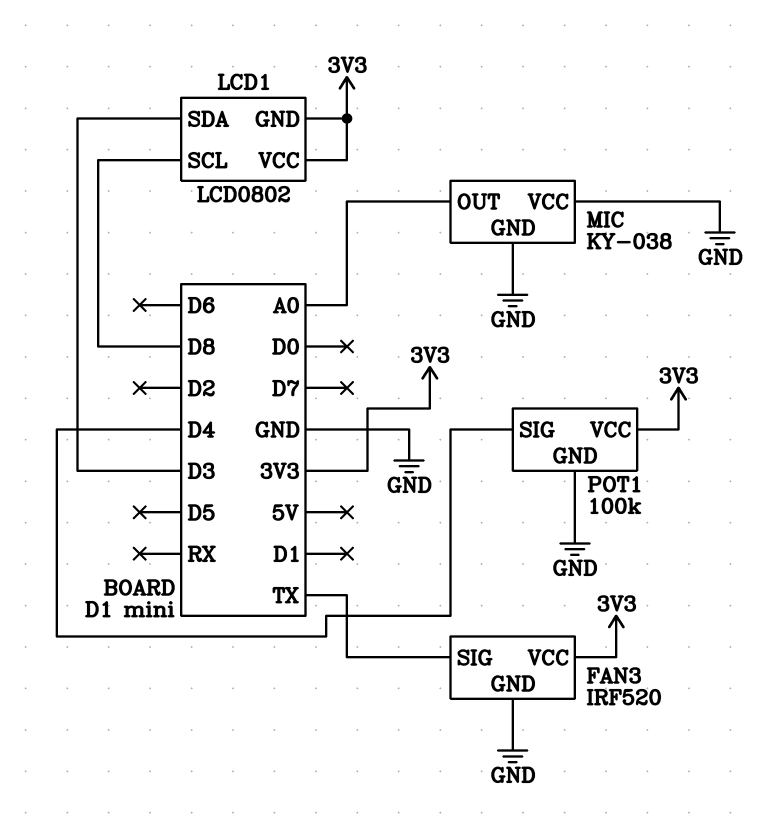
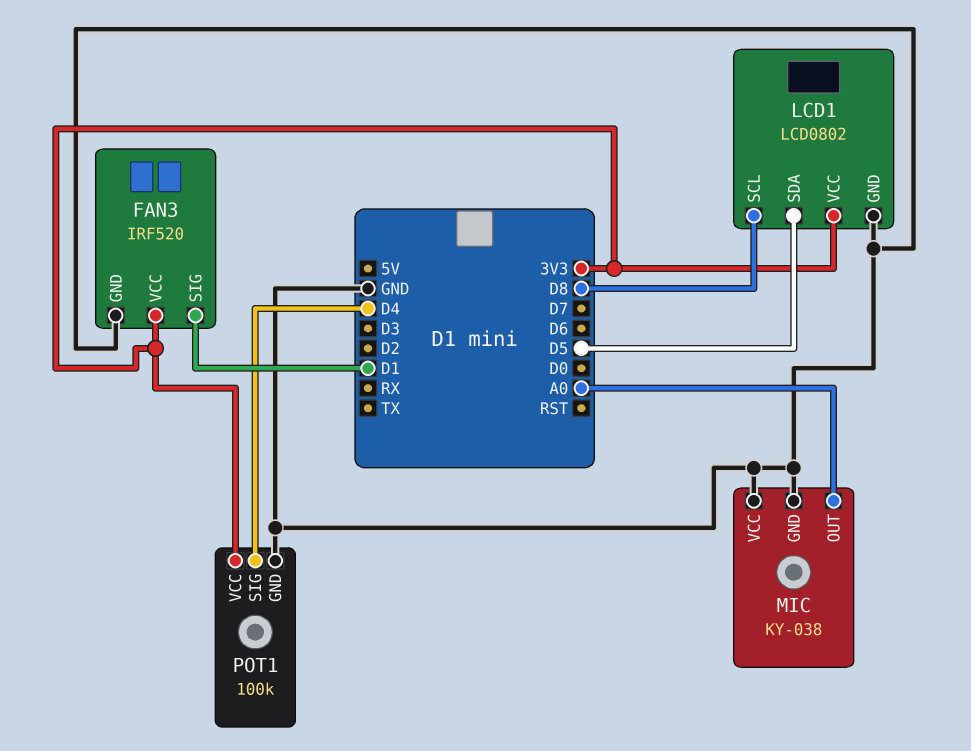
FAN3 pin SIG: TX -> D1
LCD1 pin GND: 3V3 -> GND
LCD1 pin SDA: D3 -> D5

